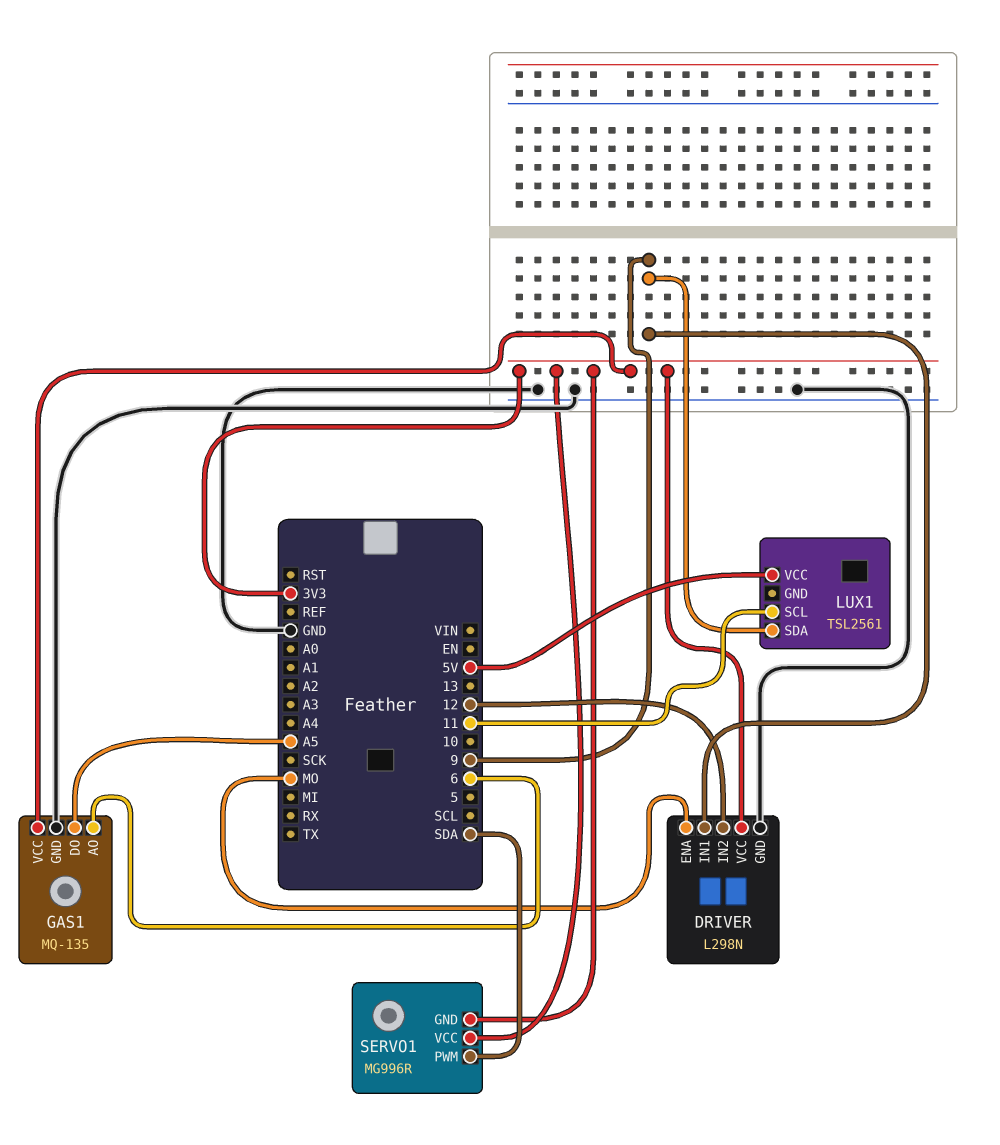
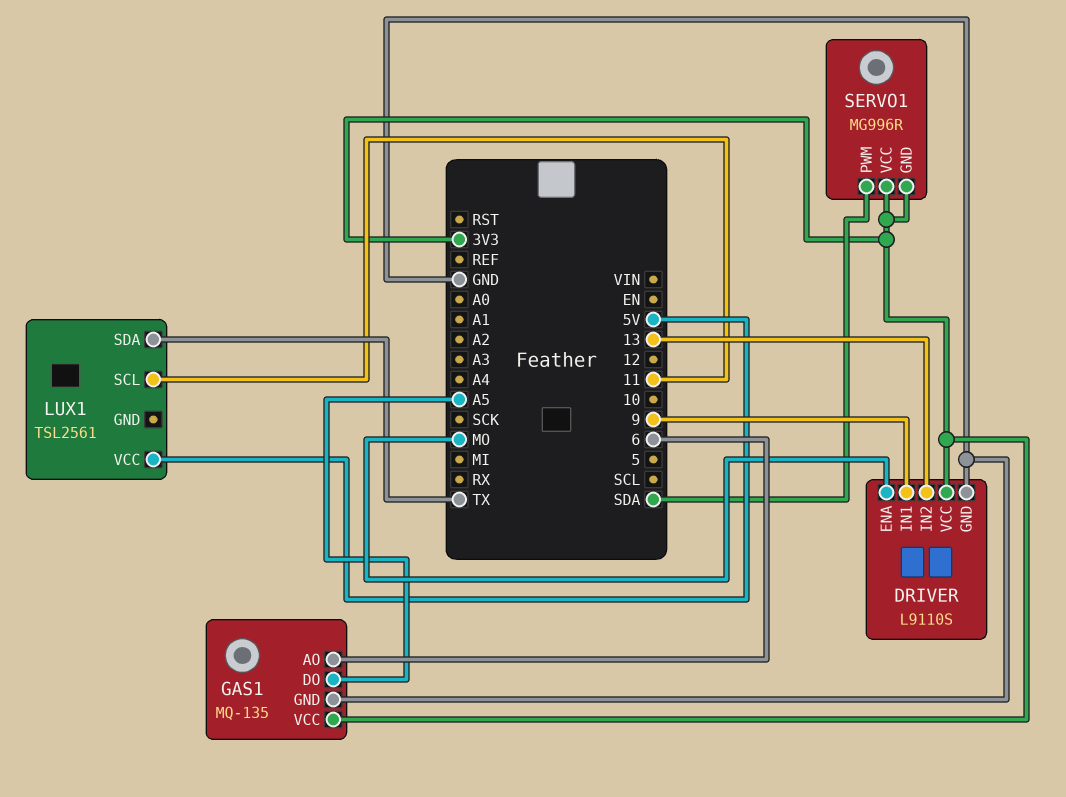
DRIVER: L298N -> L9110S
DRIVER pin IN2: 12 -> 13
LUX1 pin SDA: 9 -> TX

